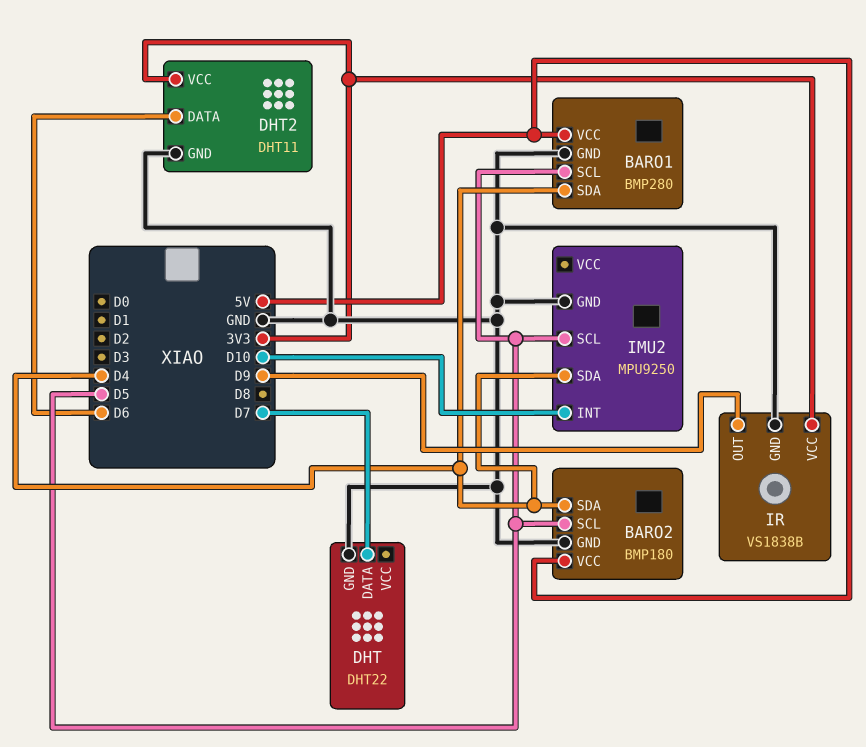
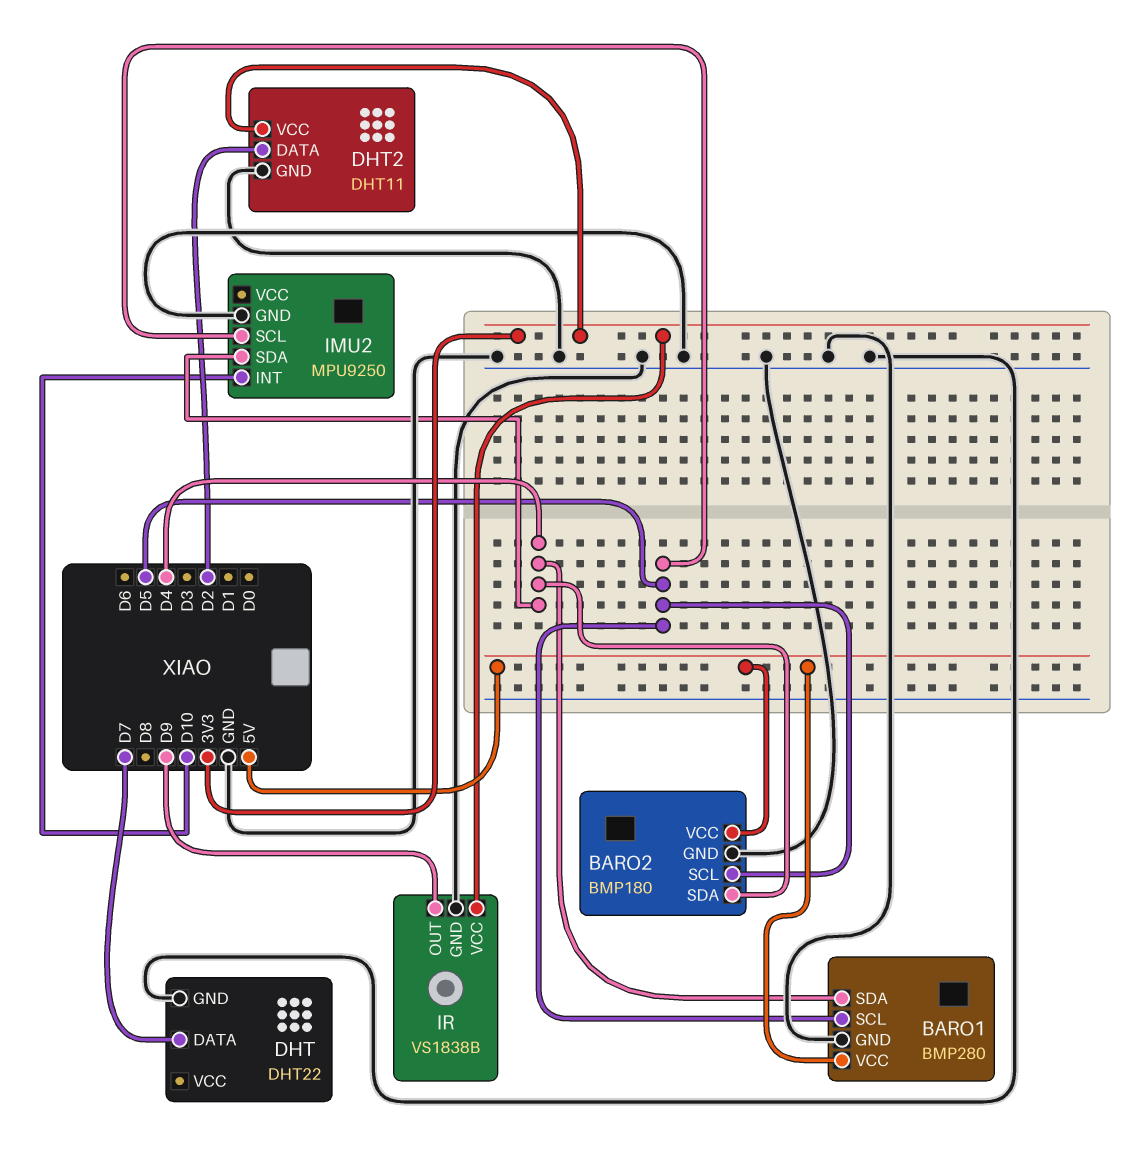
DHT2 pin DATA: D6 -> D2

